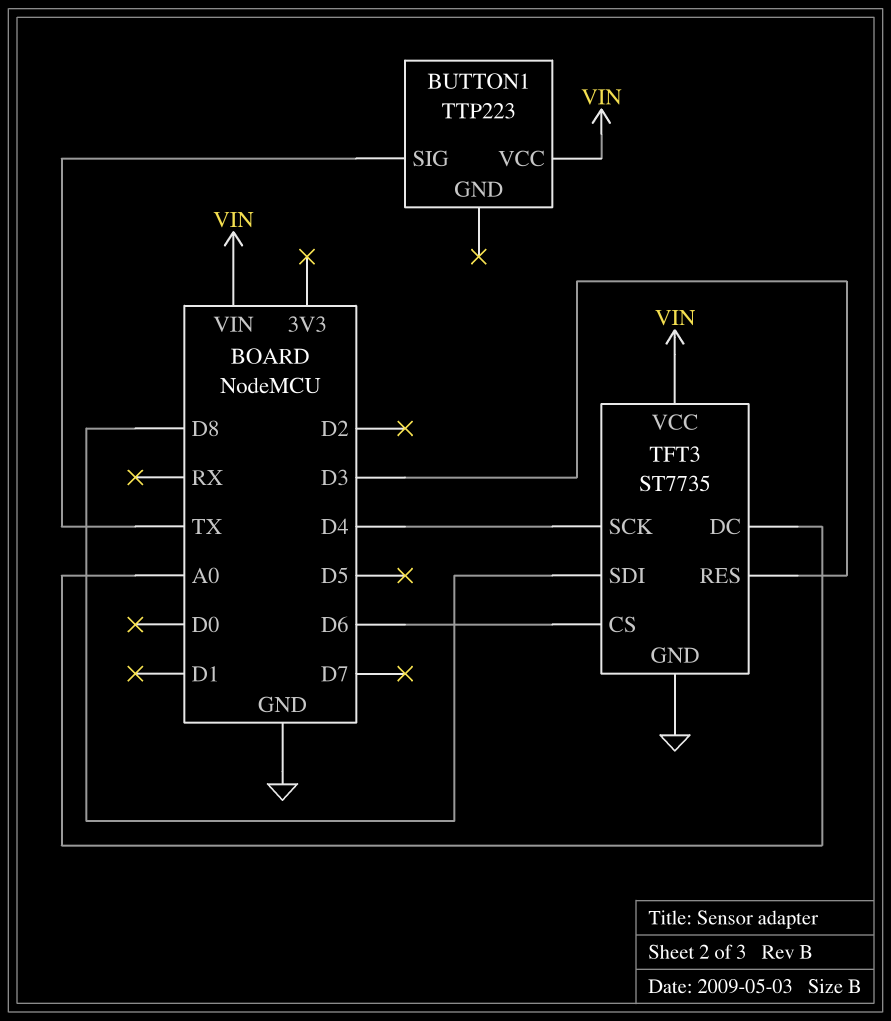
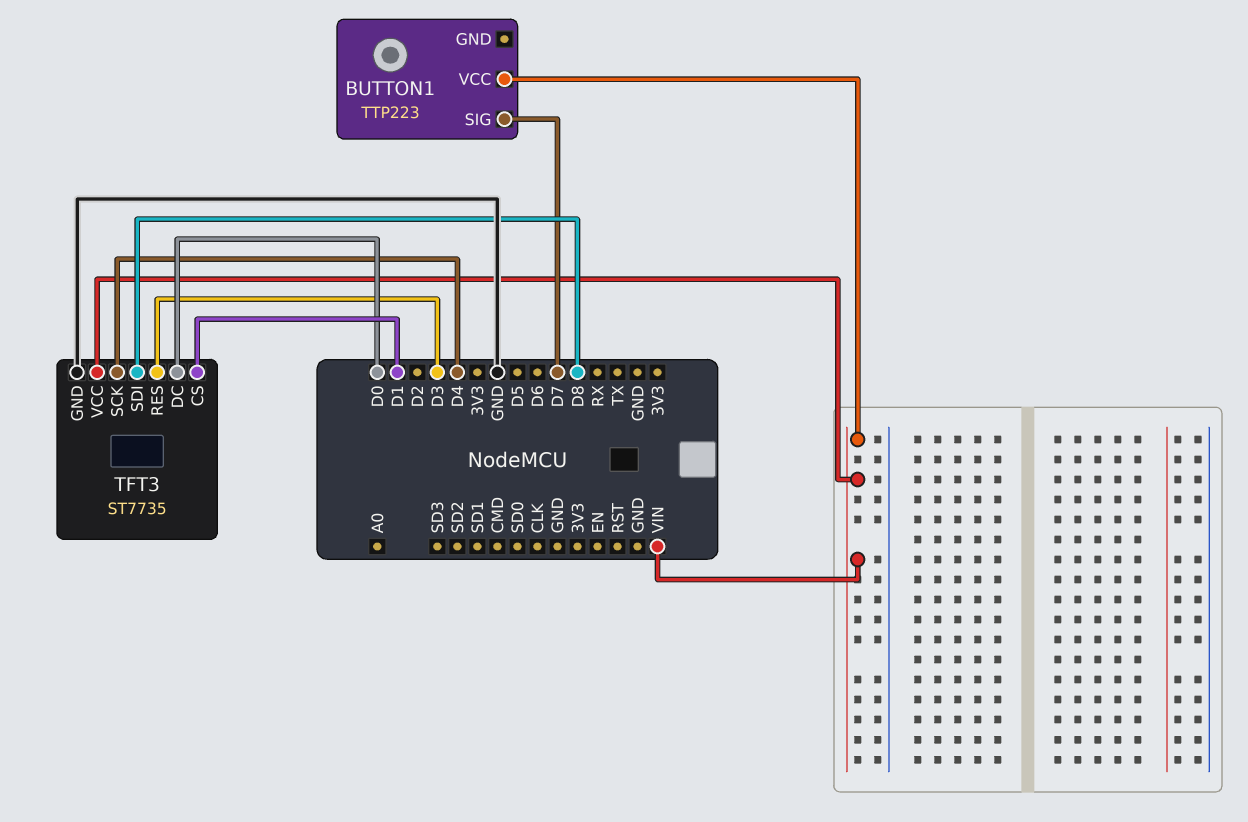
BUTTON1 pin SIG: TX -> D7
TFT3 pin CS: D6 -> D1
TFT3 pin DC: A0 -> D0

